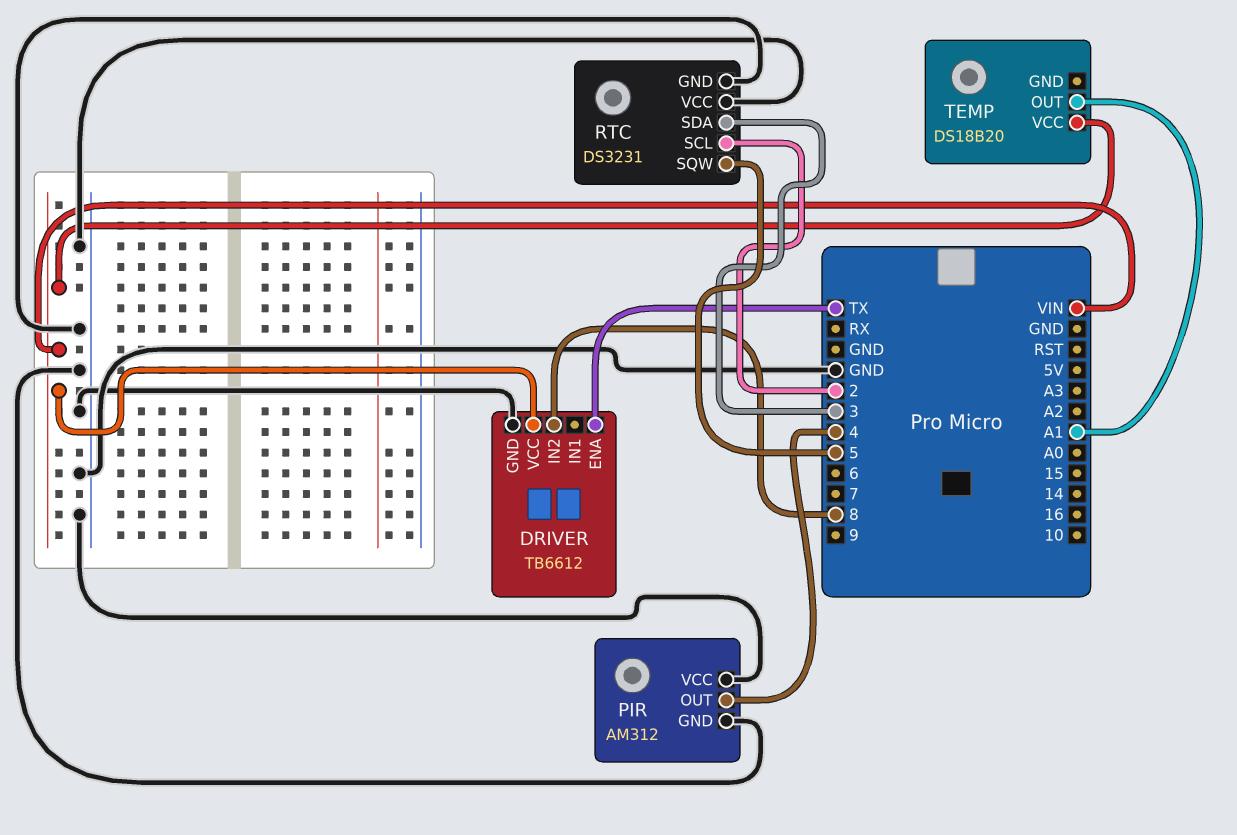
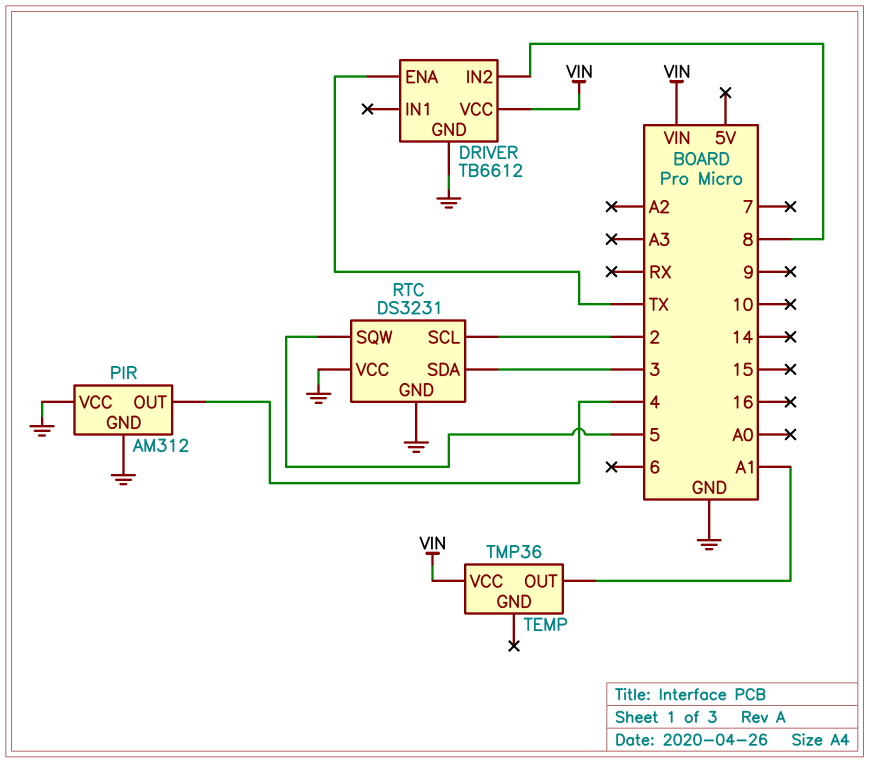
TEMP: DS18B20 -> TMP36

